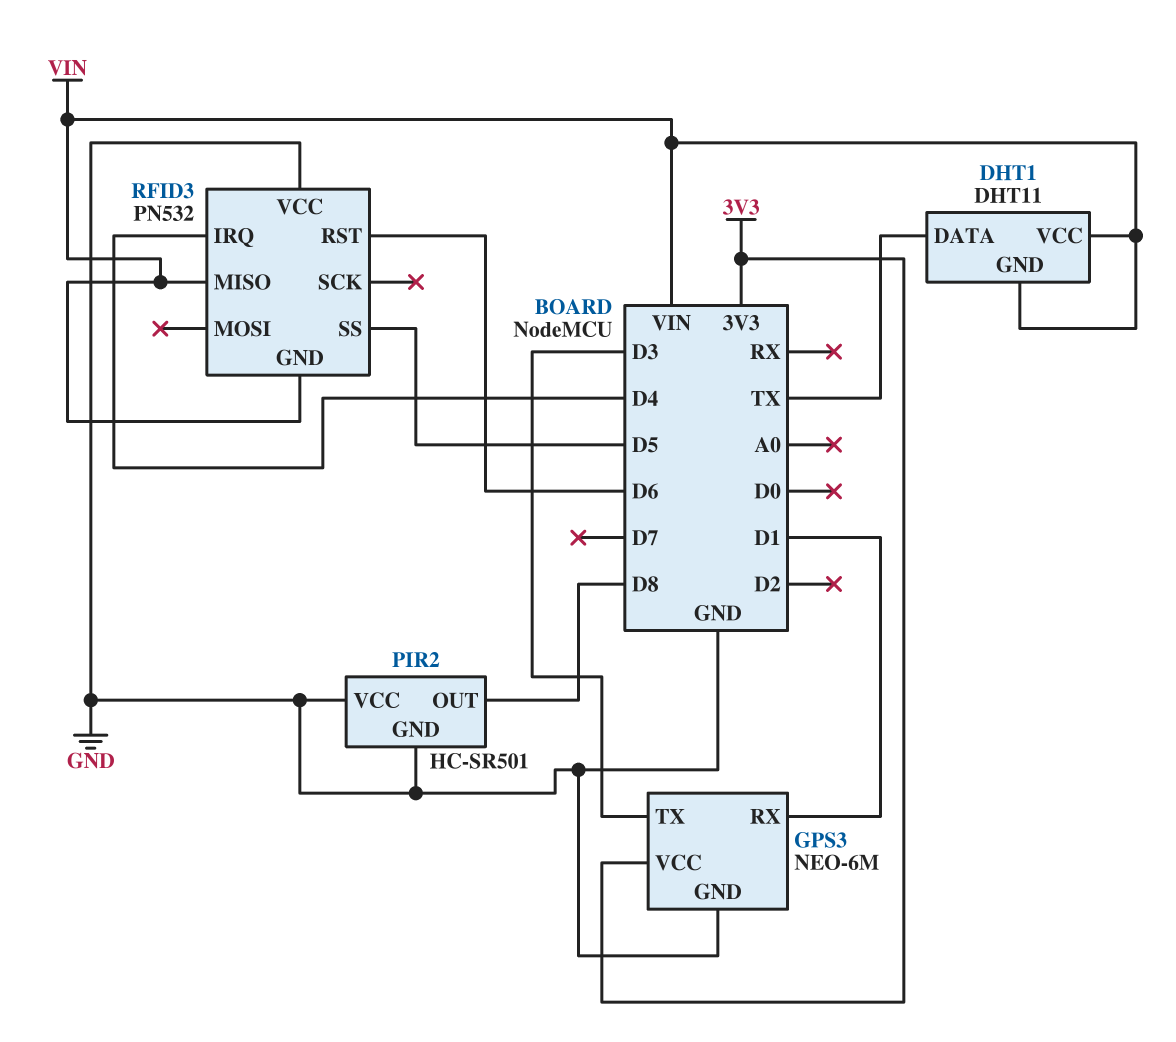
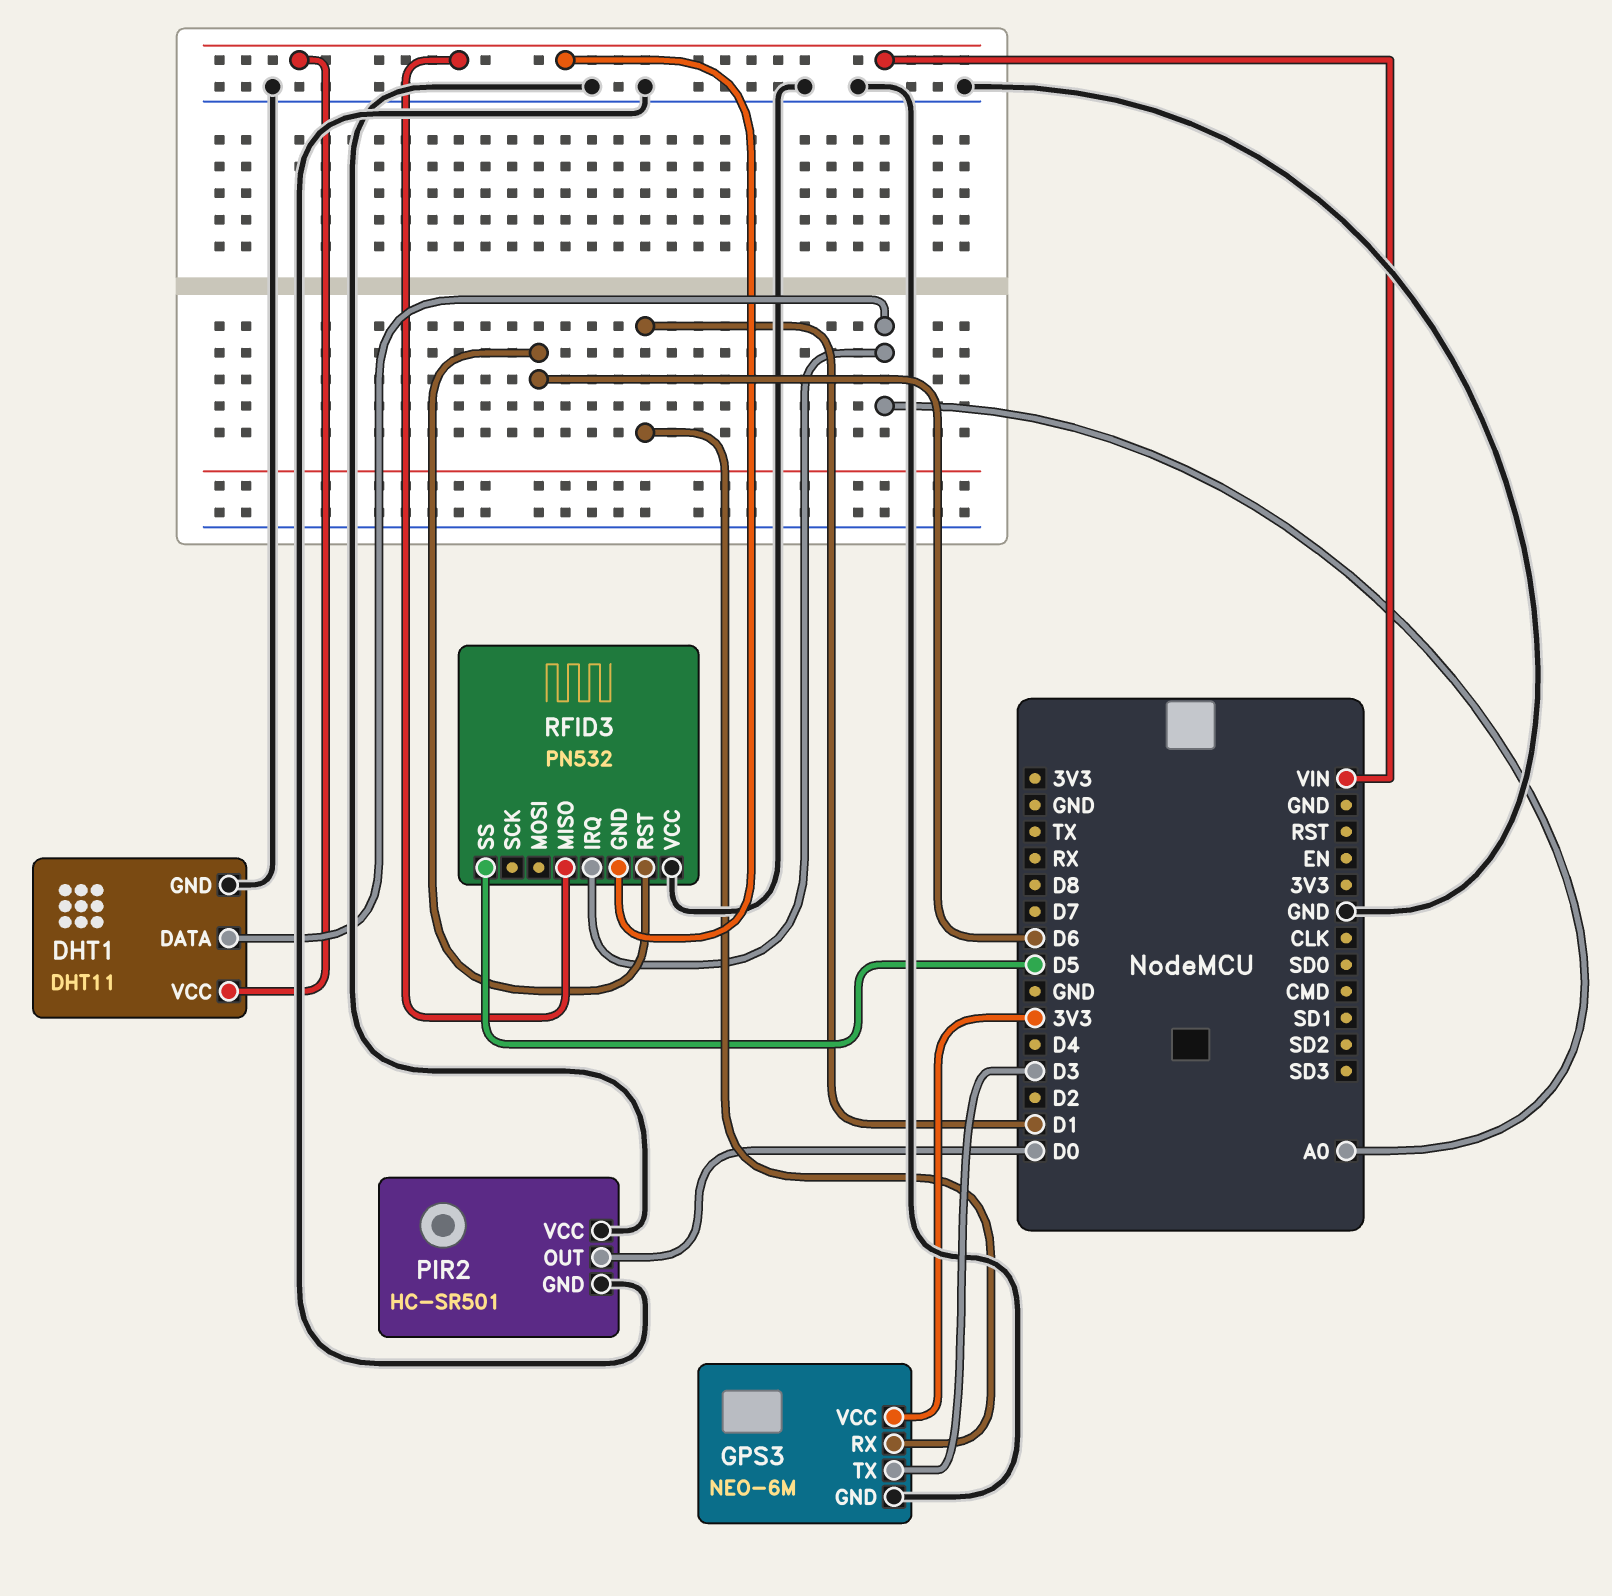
DHT1 pin DATA: TX -> A0
DHT1 pin GND: VIN -> GND
PIR2 pin OUT: D8 -> D0
RFID3 pin IRQ: D4 -> A0

